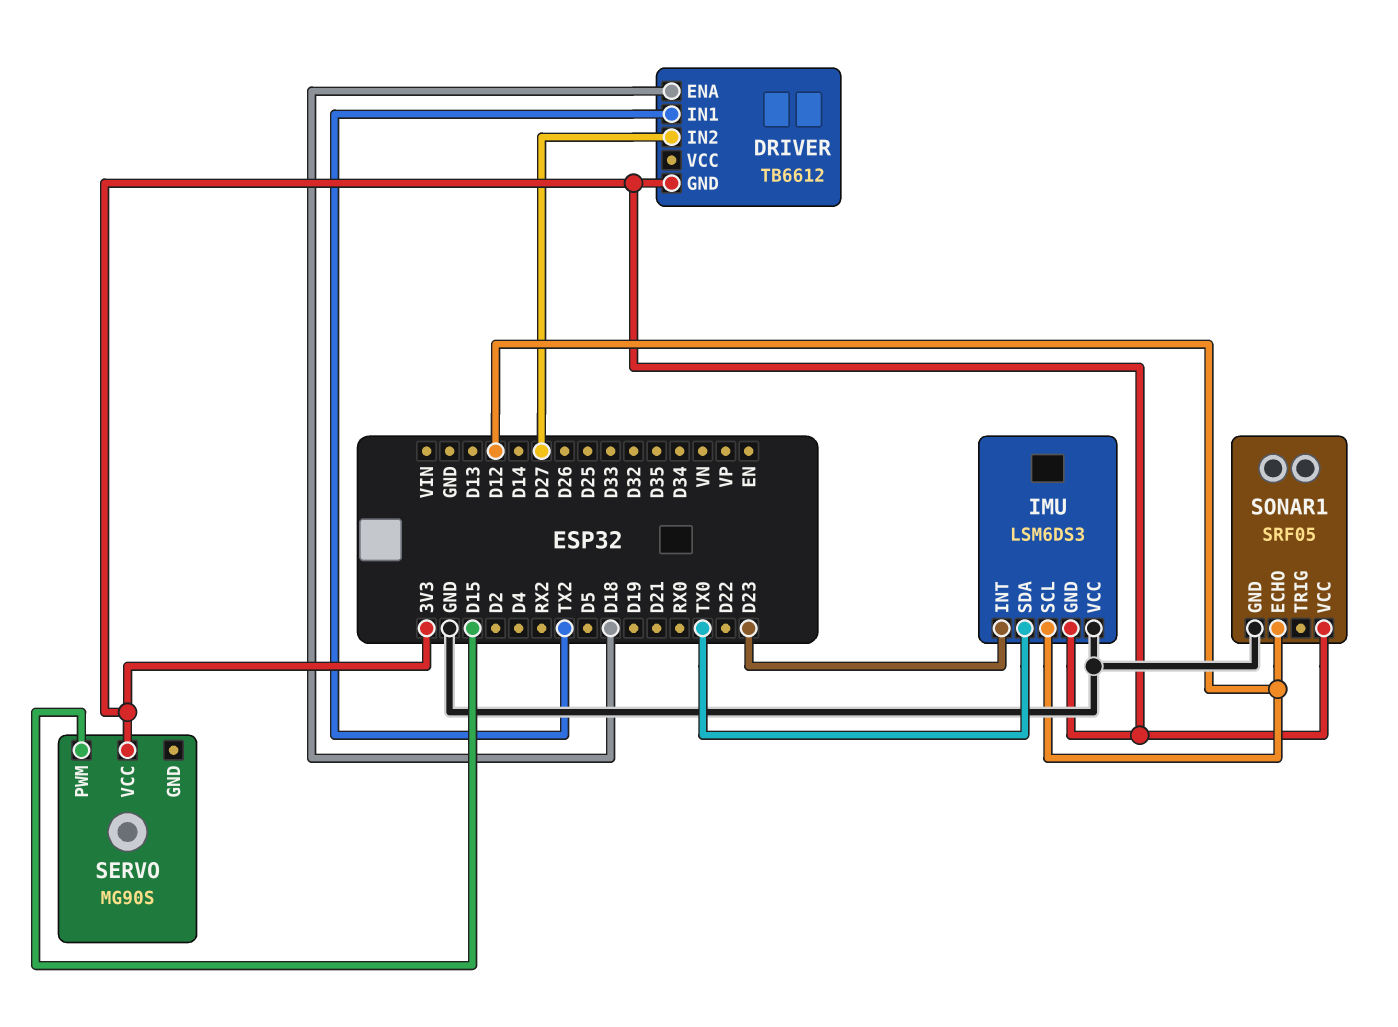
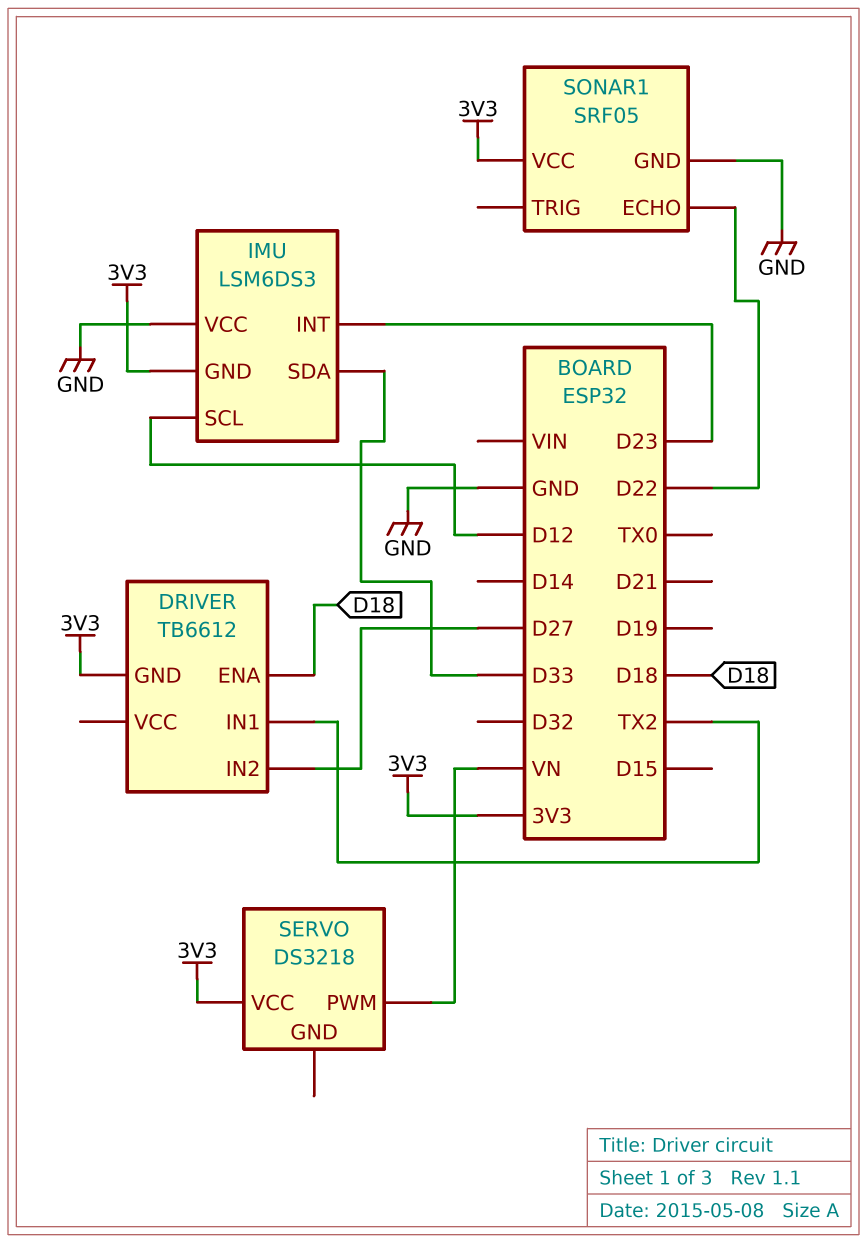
IMU pin SDA: TX0 -> D33
SERVO: MG90S -> DS3218
SERVO pin PWM: D15 -> VN
SONAR1 pin ECHO: D12 -> D22

